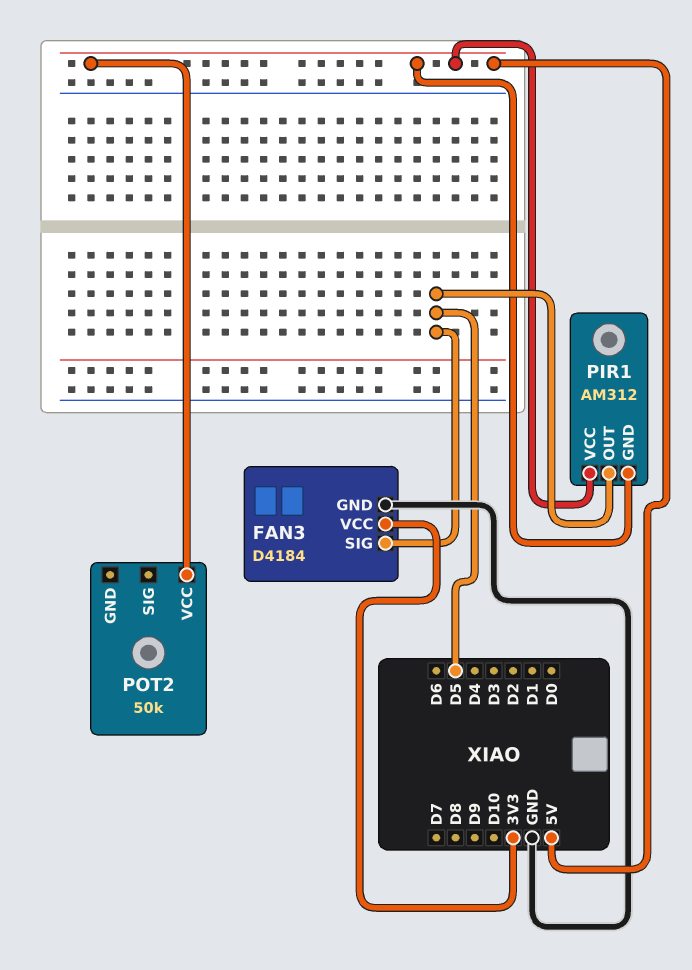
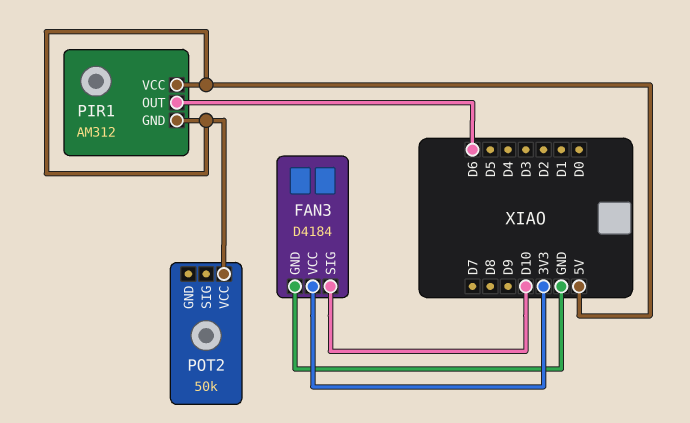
FAN3 pin SIG: D5 -> D10
PIR1 pin OUT: D5 -> D6

